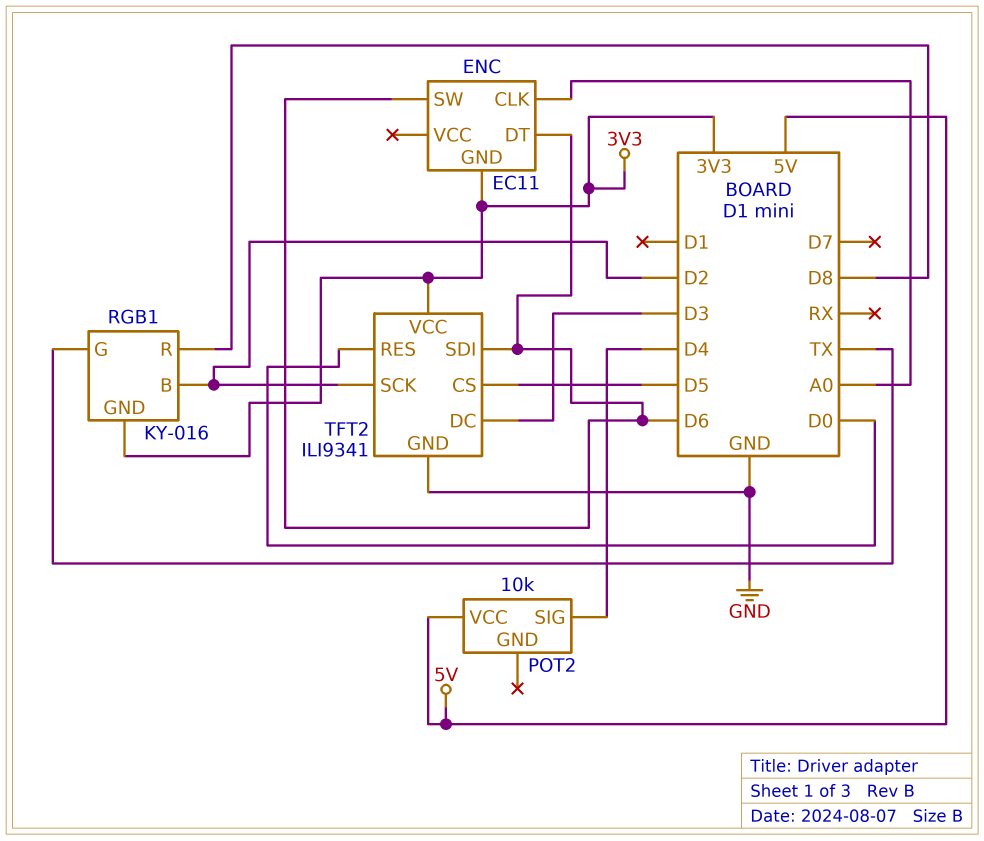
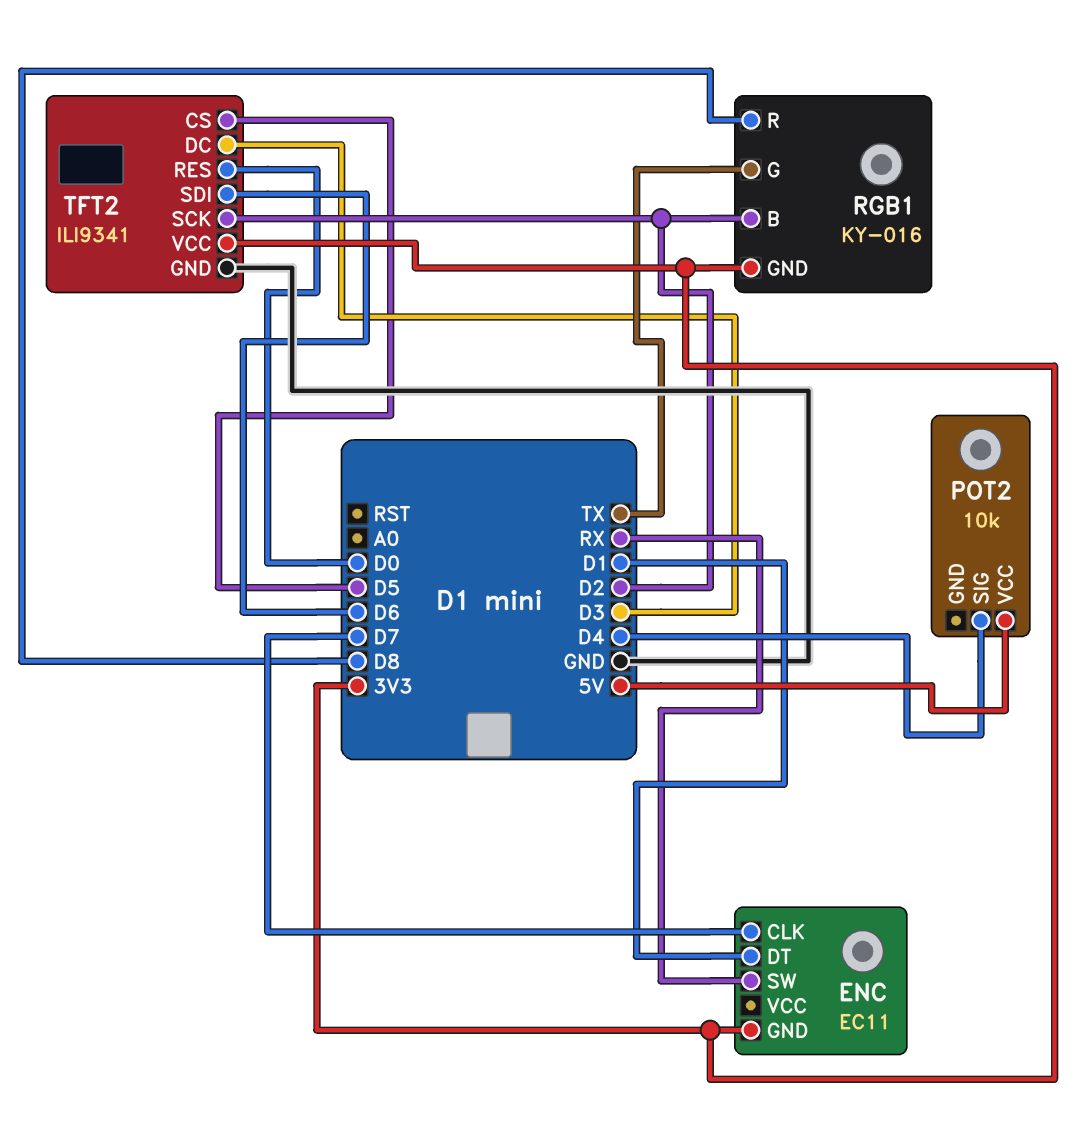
ENC pin CLK: A0 -> D7
ENC pin DT: D6 -> D1
ENC pin SW: D6 -> RX

